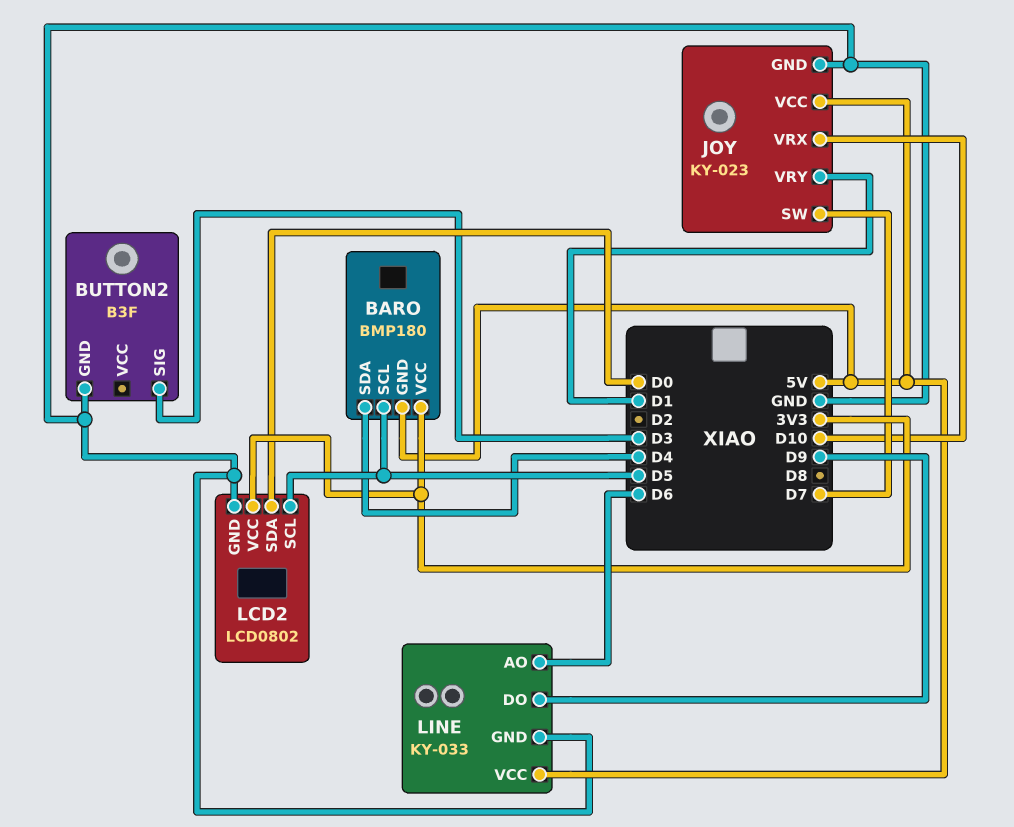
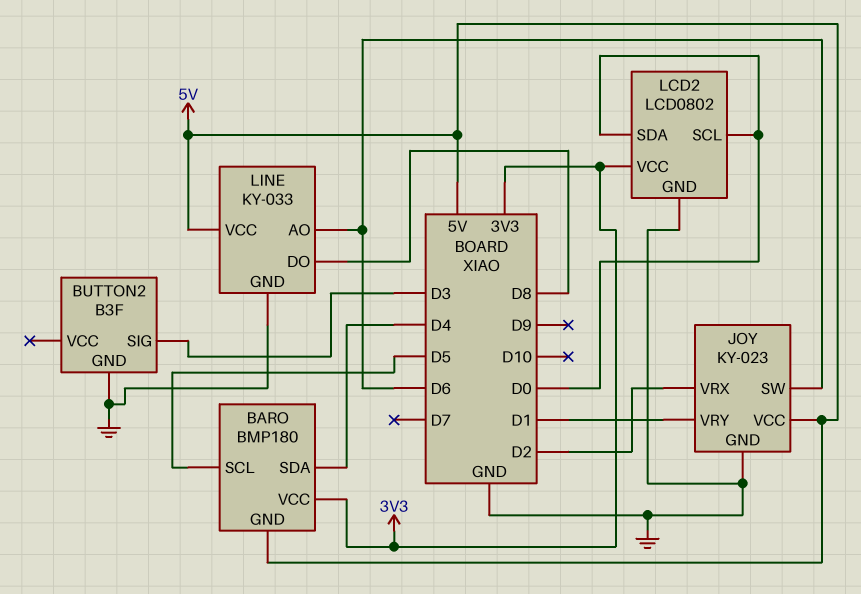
JOY pin SW: D7 -> D6
JOY pin VRX: D10 -> D2
LCD2 pin SCL: D5 -> D0
LINE pin DO: D9 -> D8

